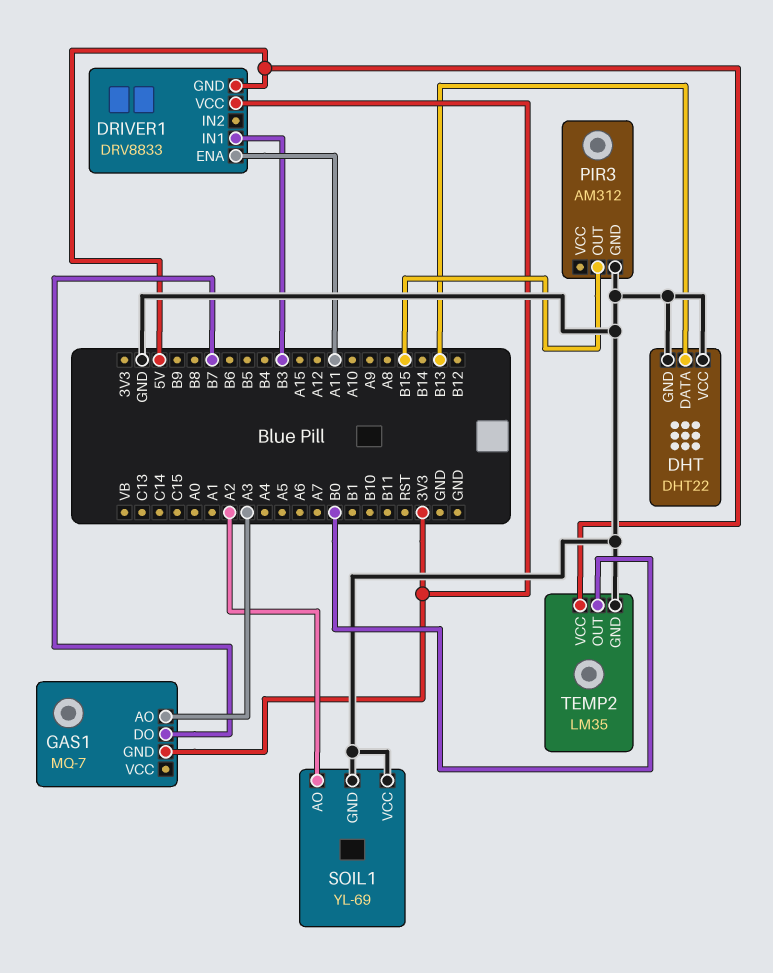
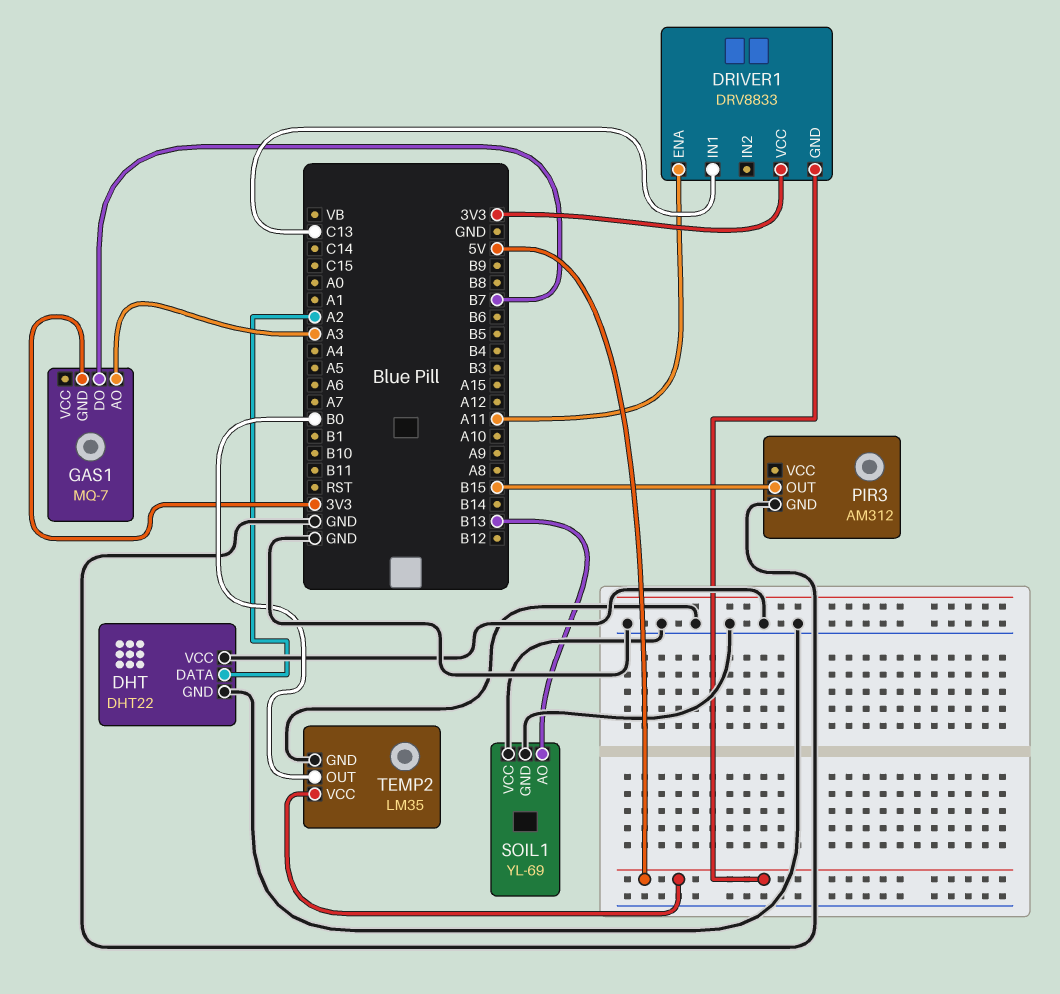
DHT pin DATA: B13 -> A2
DRIVER1 pin IN1: B3 -> C13
SOIL1 pin AO: A2 -> B13

